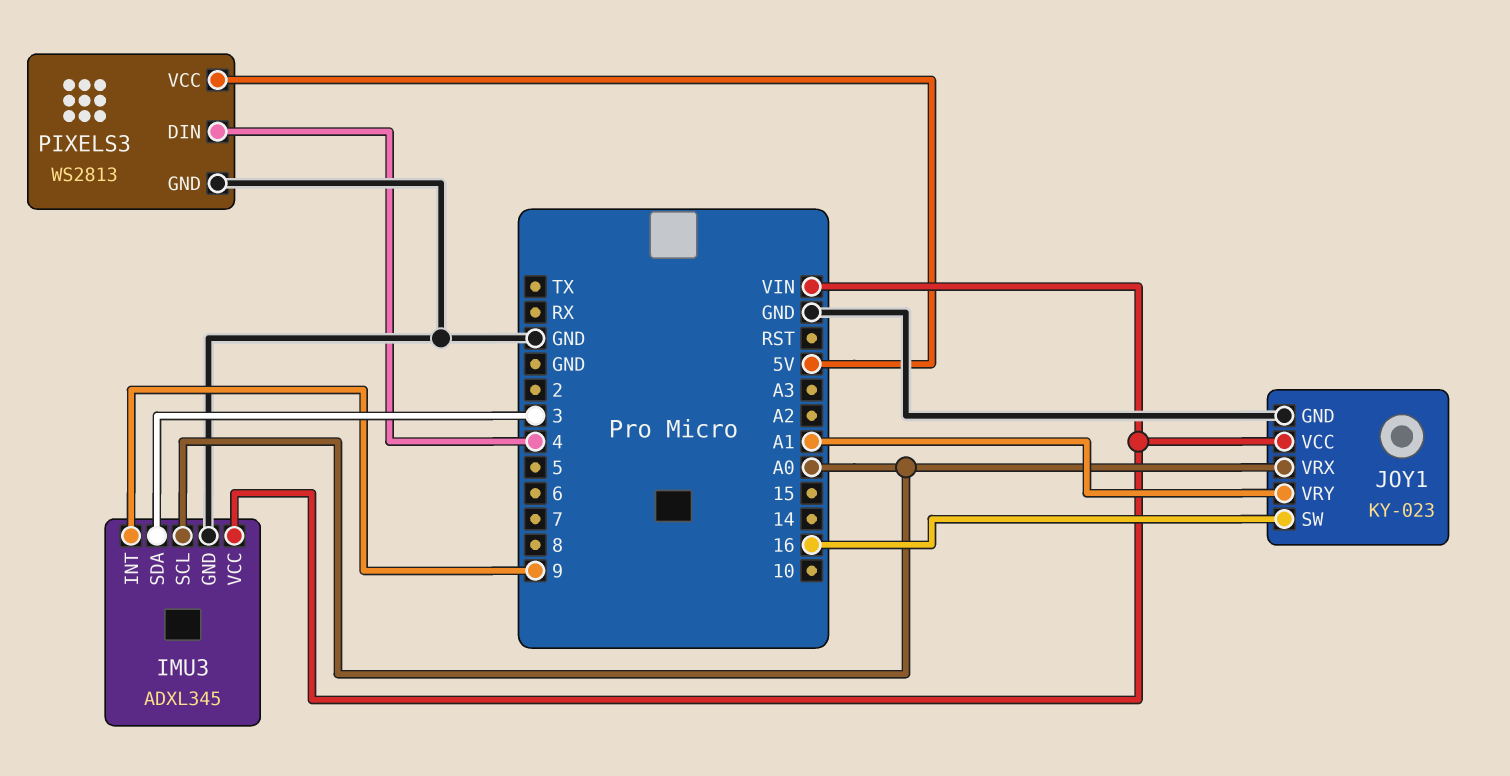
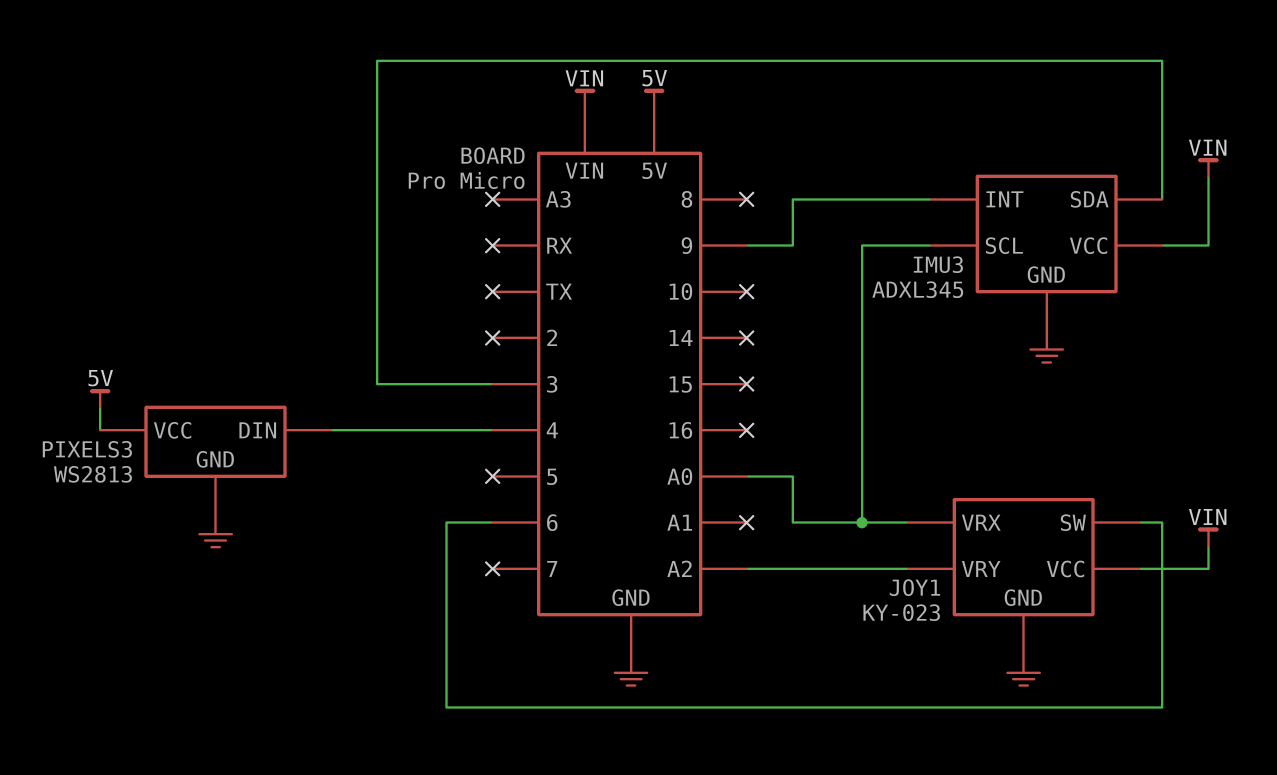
JOY1 pin SW: 16 -> 6
JOY1 pin VRY: A1 -> A2

